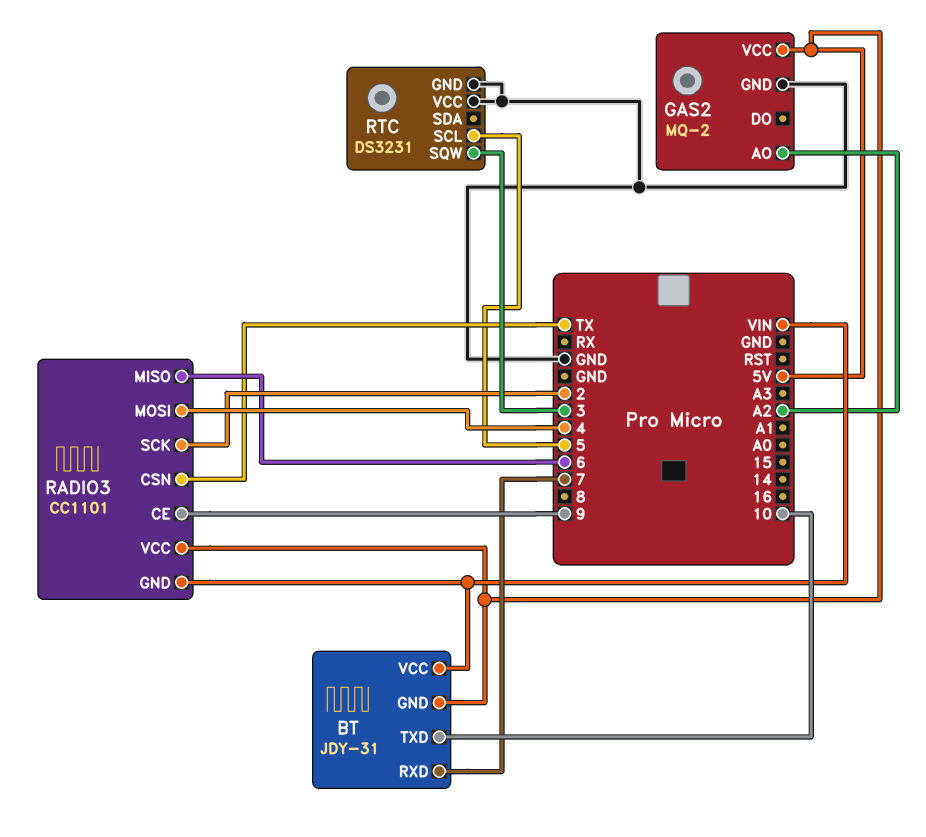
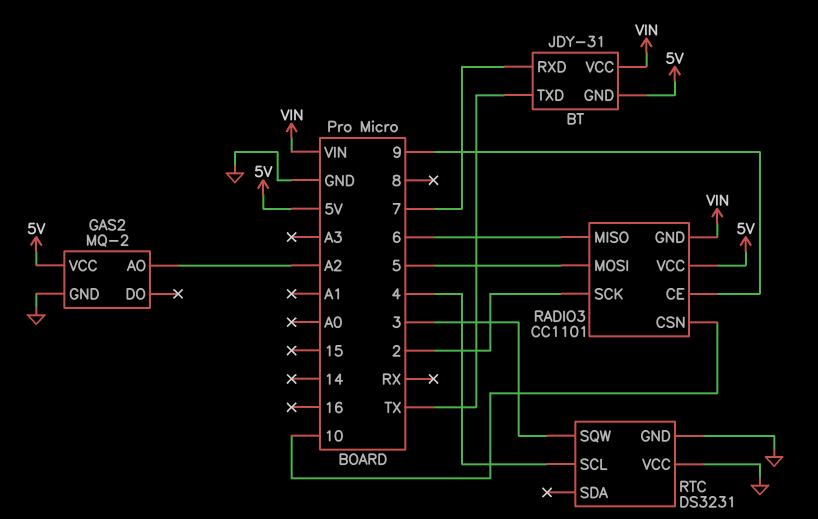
BT pin TXD: 10 -> TX
RADIO3 pin CSN: TX -> 10
RADIO3 pin MOSI: 4 -> 5
RTC pin SCL: 5 -> 4

